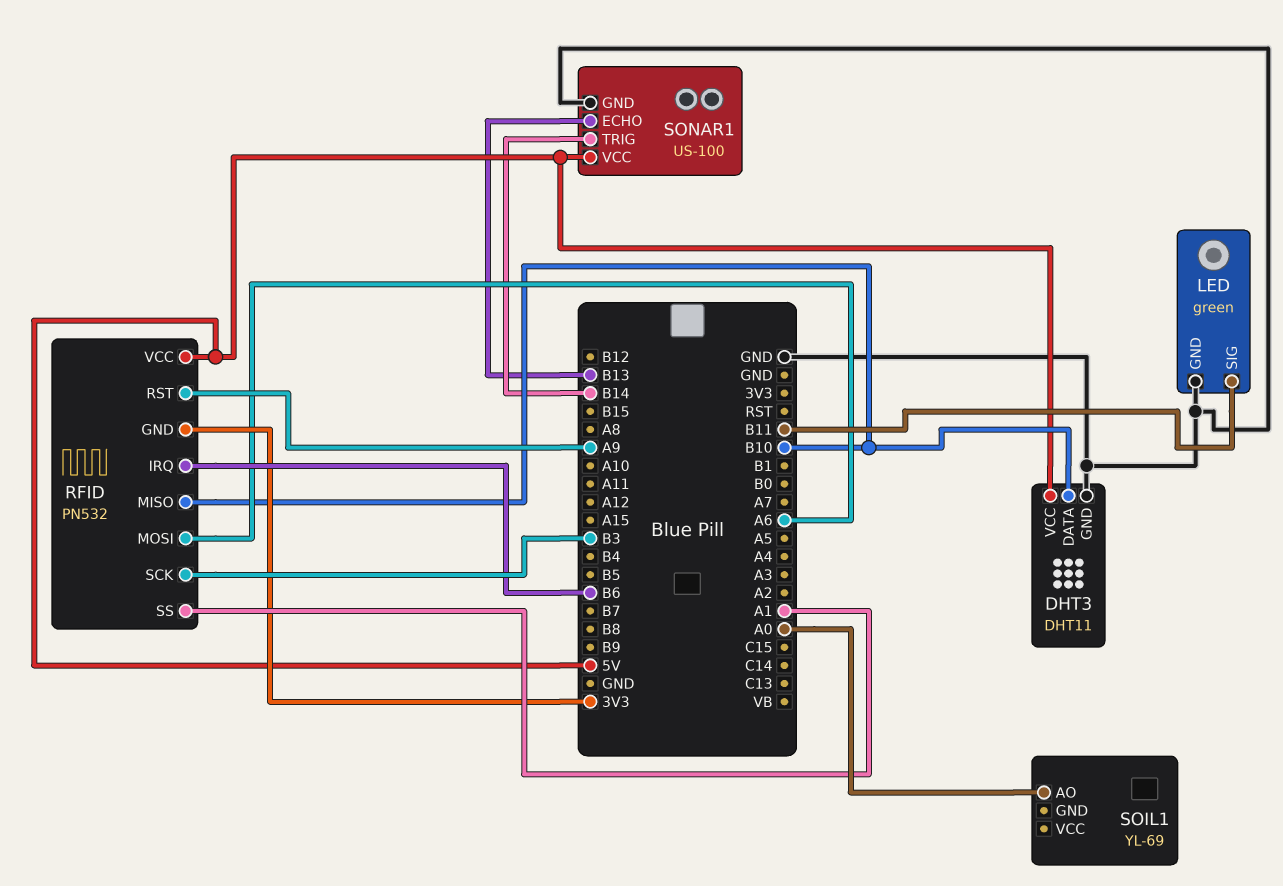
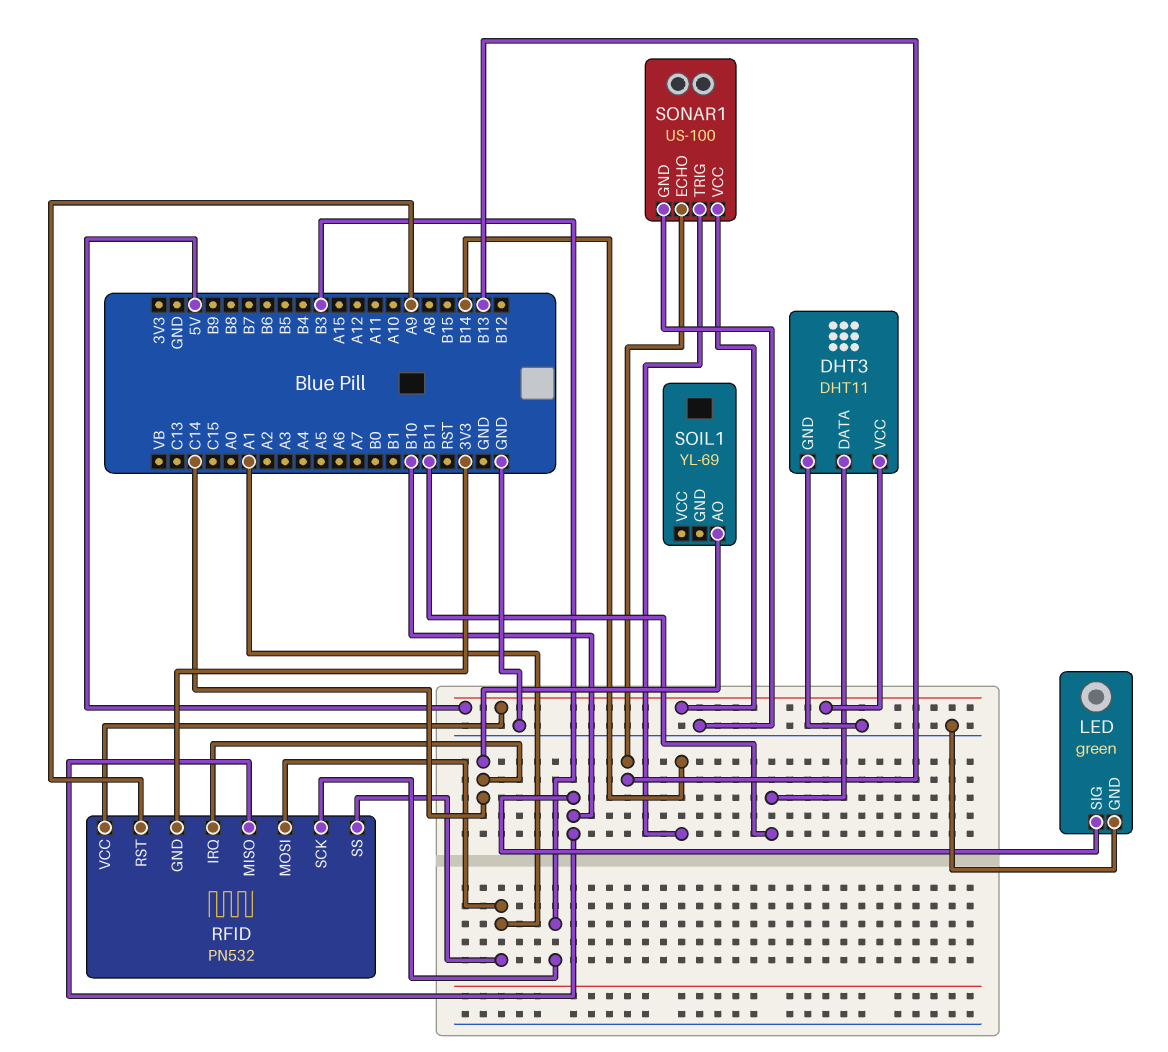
DHT3 pin DATA: B10 -> B11
LED pin SIG: B11 -> B10
RFID pin IRQ: B6 -> C14
RFID pin MOSI: A6 -> A1
SOIL1 pin AO: A0 -> C14

